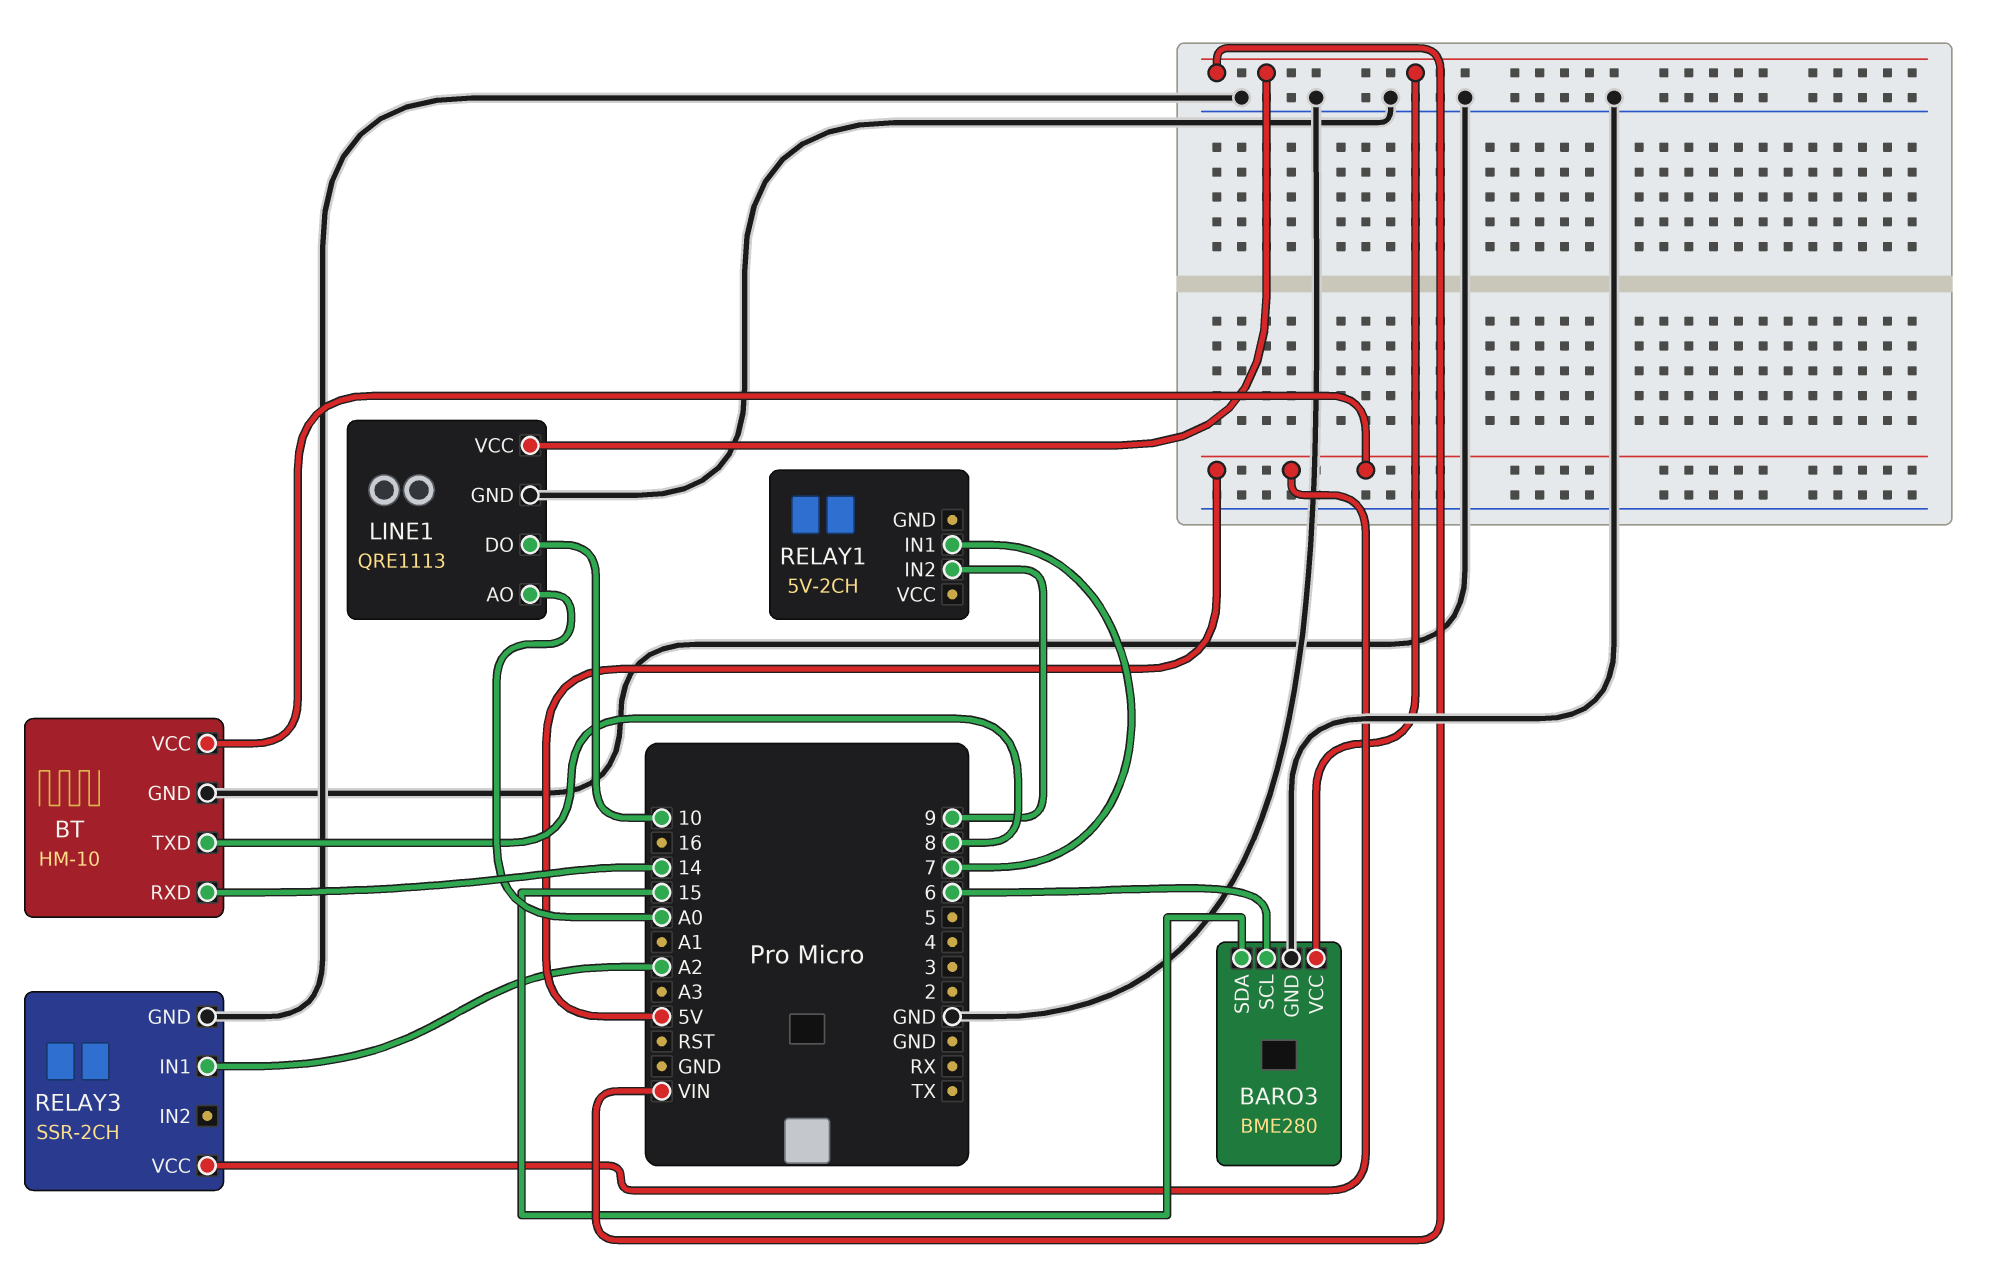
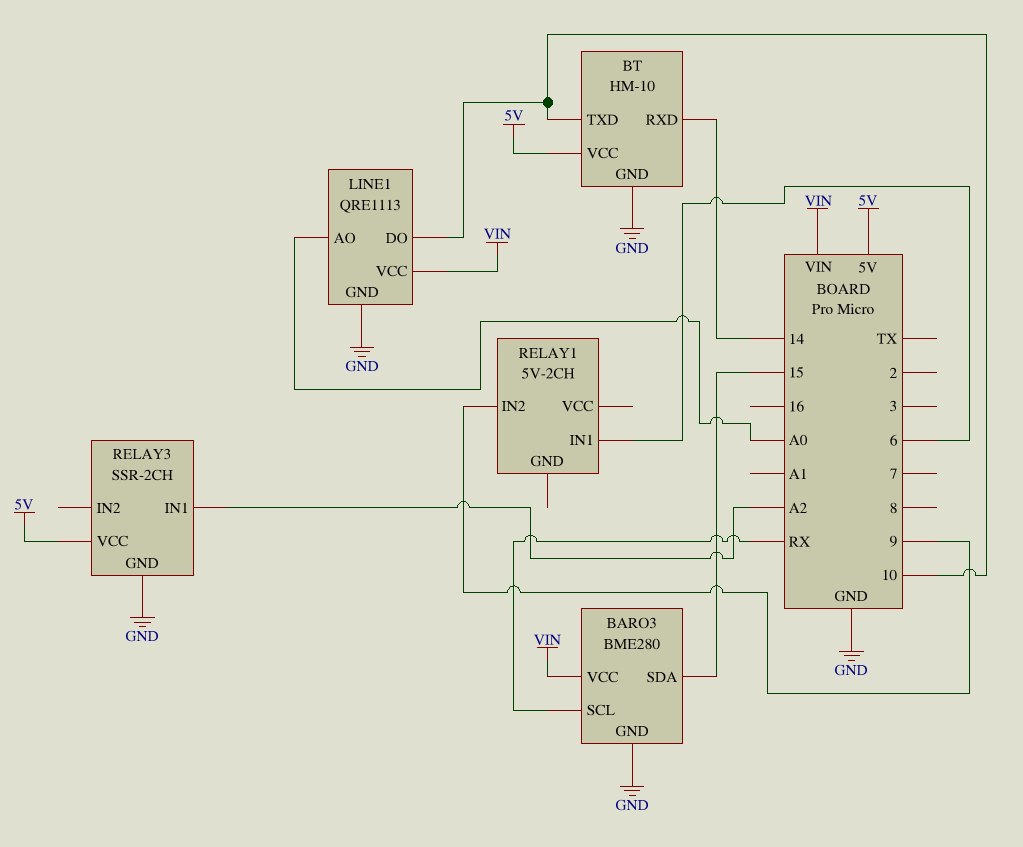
BARO3 pin SCL: 6 -> RX
BT pin TXD: 8 -> 10
RELAY1 pin IN1: 7 -> 6

